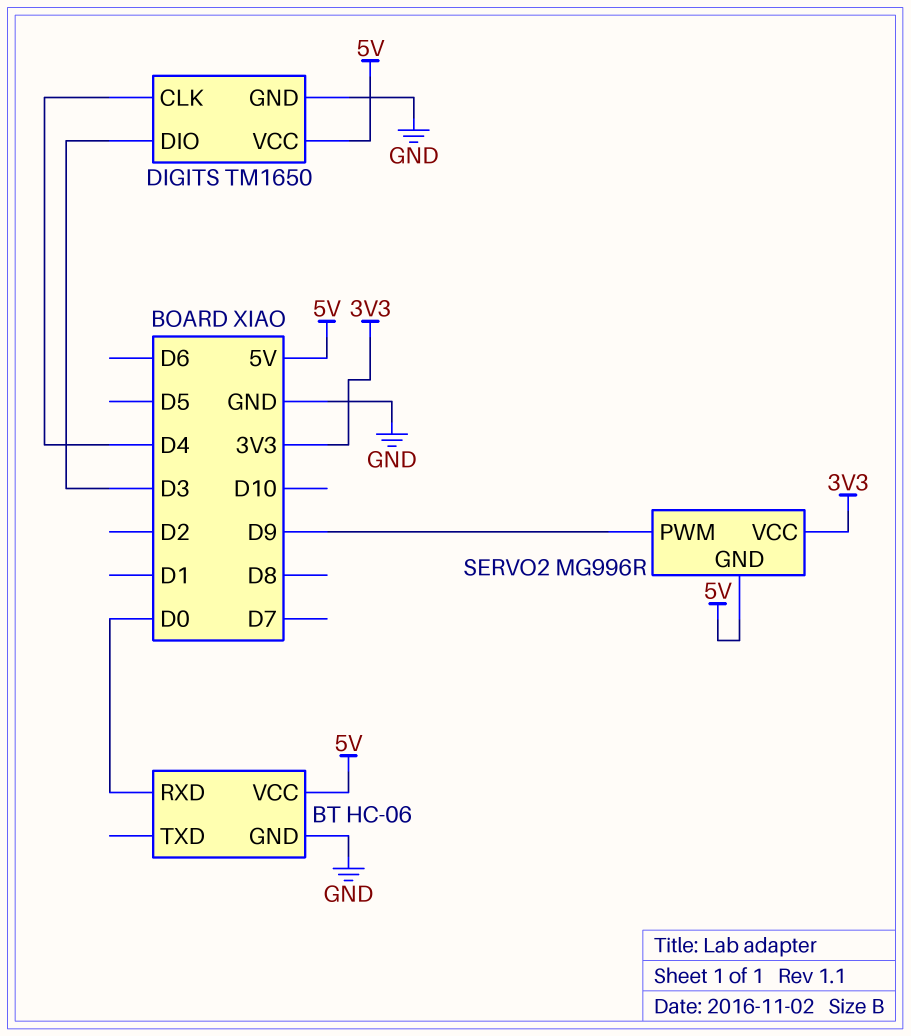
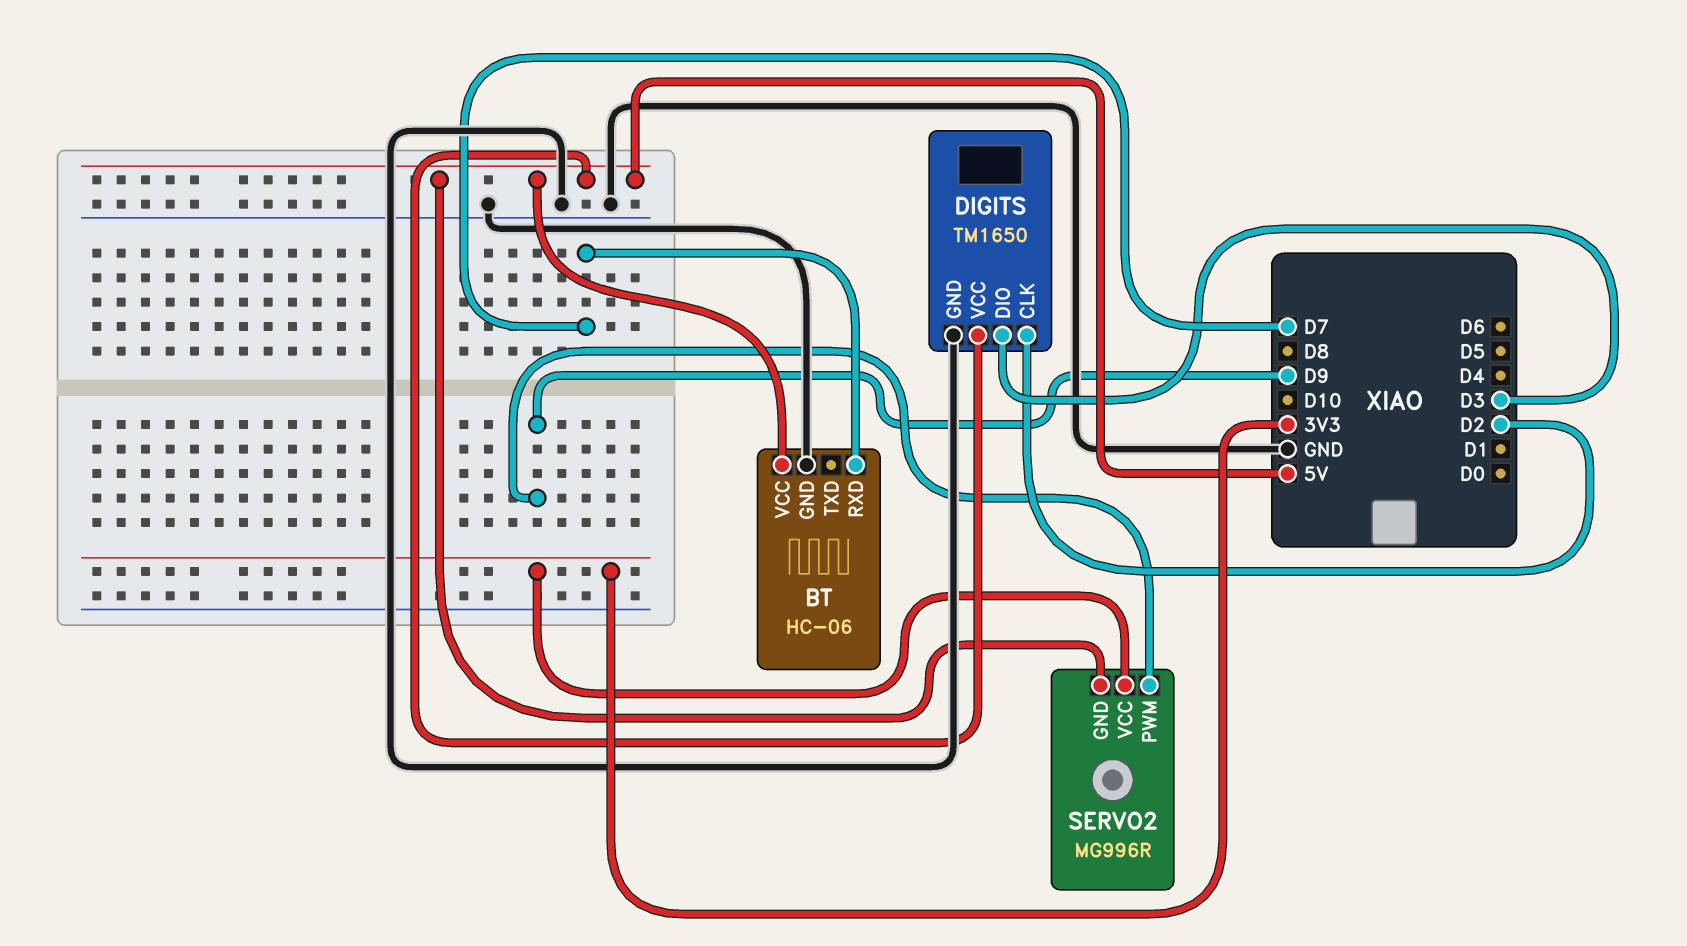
BT pin RXD: D0 -> D7
DIGITS pin CLK: D4 -> D2

